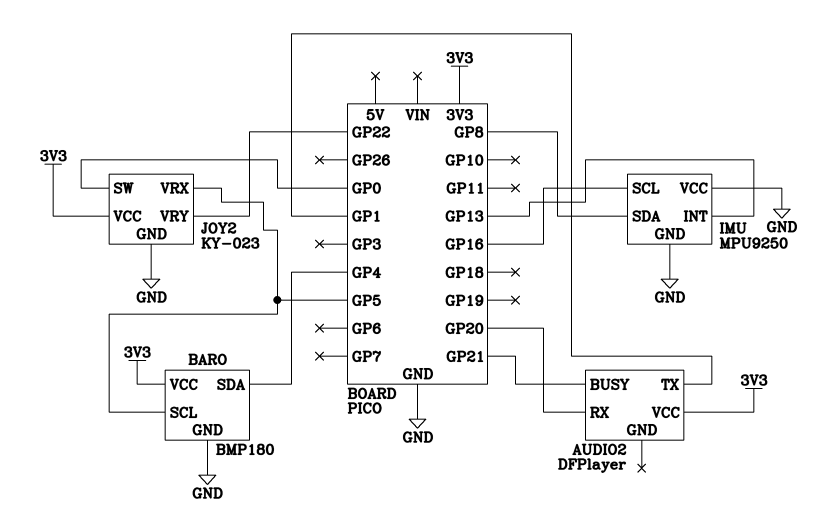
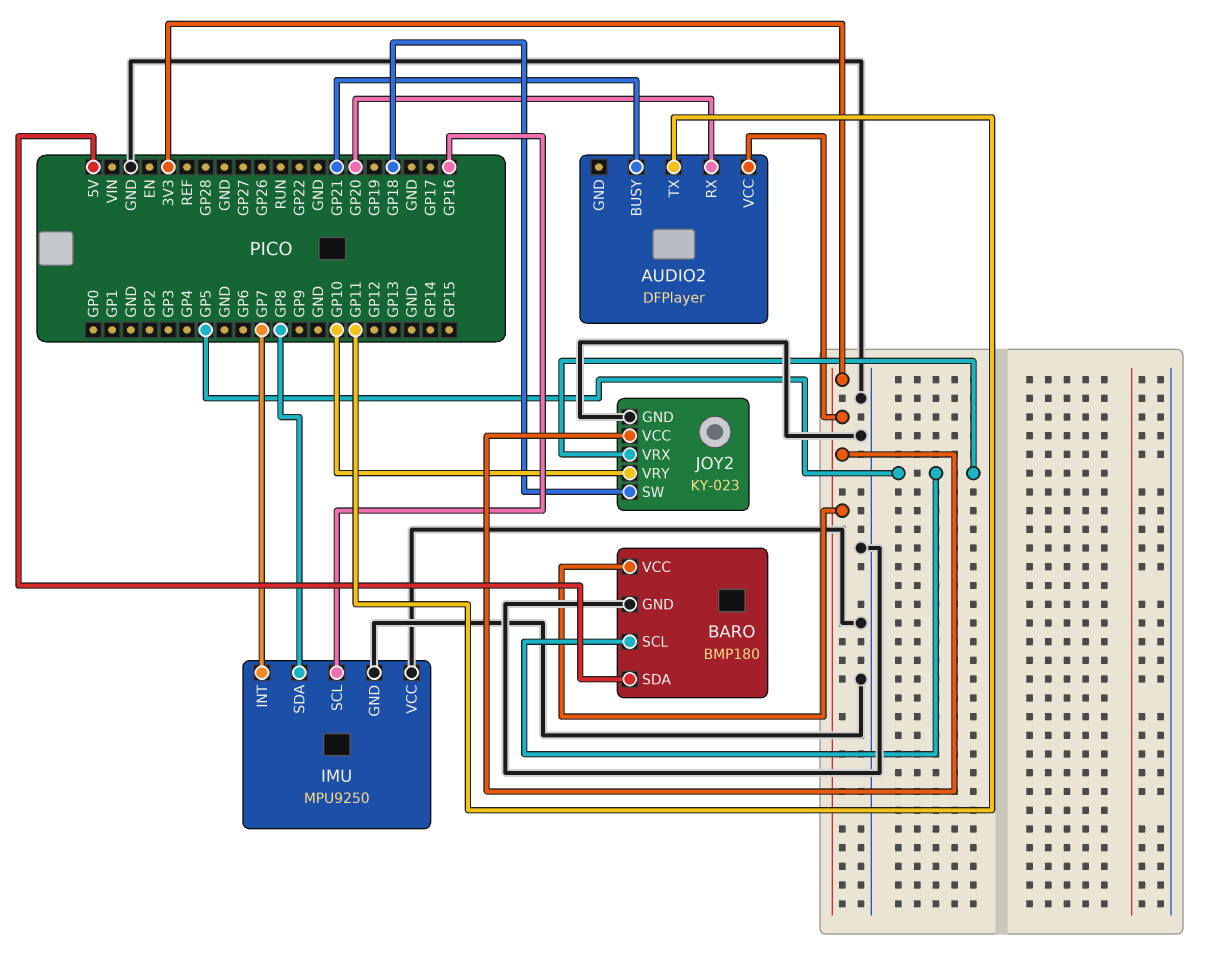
AUDIO2 pin TX: GP1 -> GP11
BARO pin SDA: GP4 -> 5V
IMU pin INT: GP13 -> GP7
JOY2 pin SW: GP0 -> GP18
JOY2 pin VRY: GP22 -> GP10

